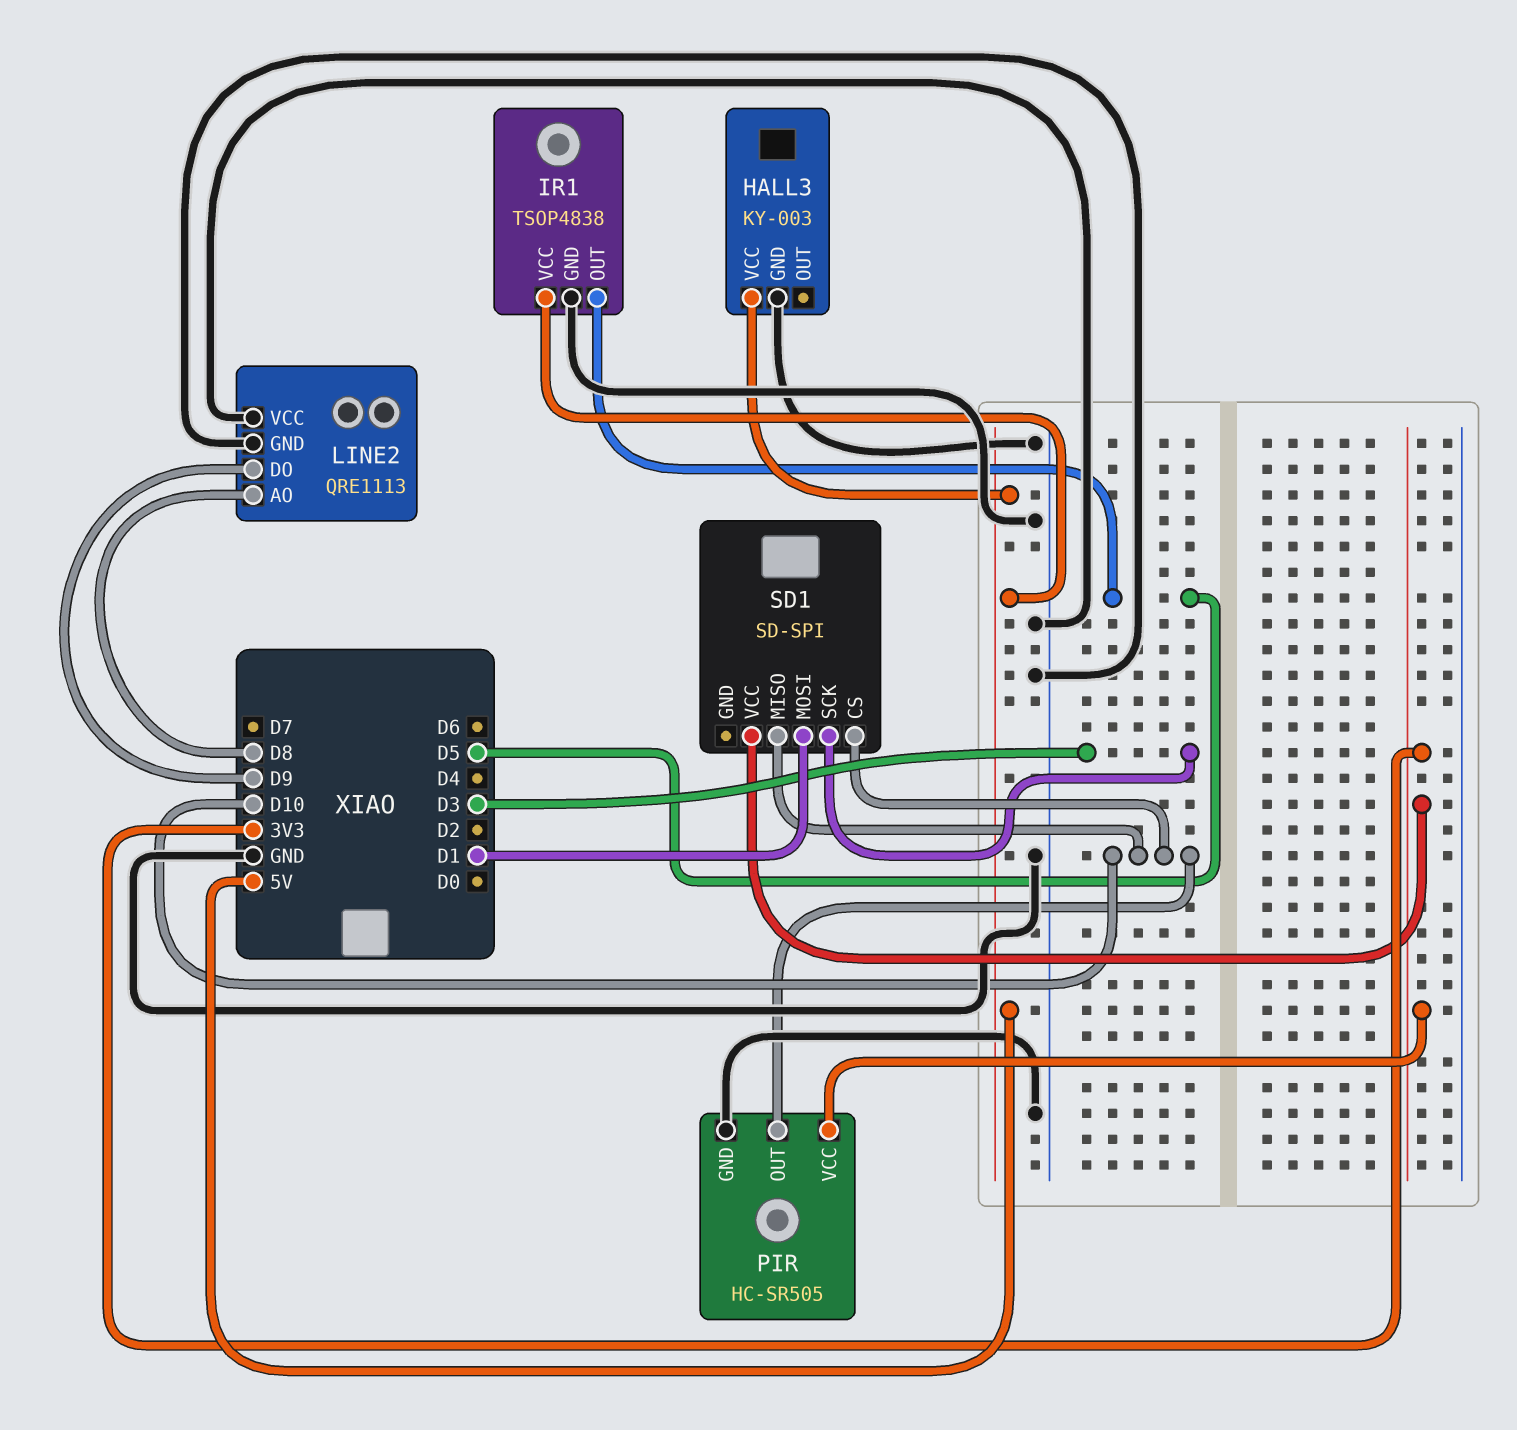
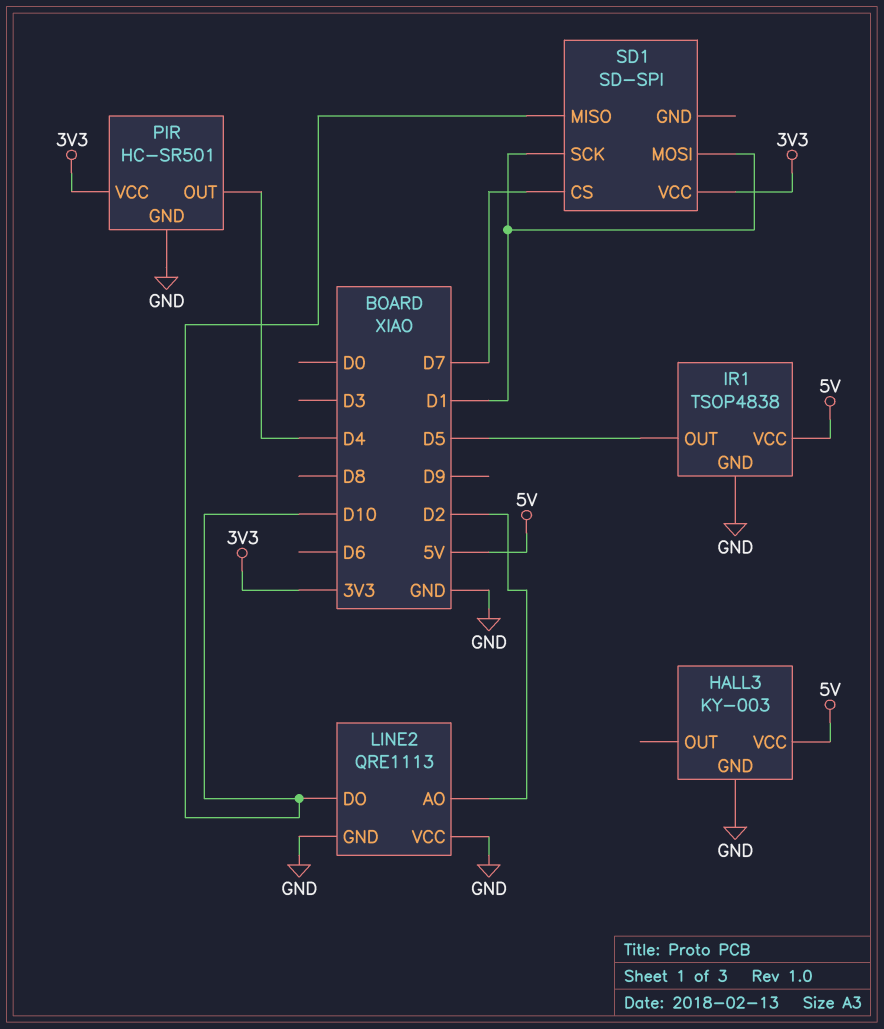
LINE2 pin AO: D8 -> D2
LINE2 pin DO: D9 -> D10
PIR: HC-SR505 -> HC-SR501
PIR pin OUT: D10 -> D4
SD1 pin CS: D10 -> D7
SD1 pin SCK: D3 -> D1

